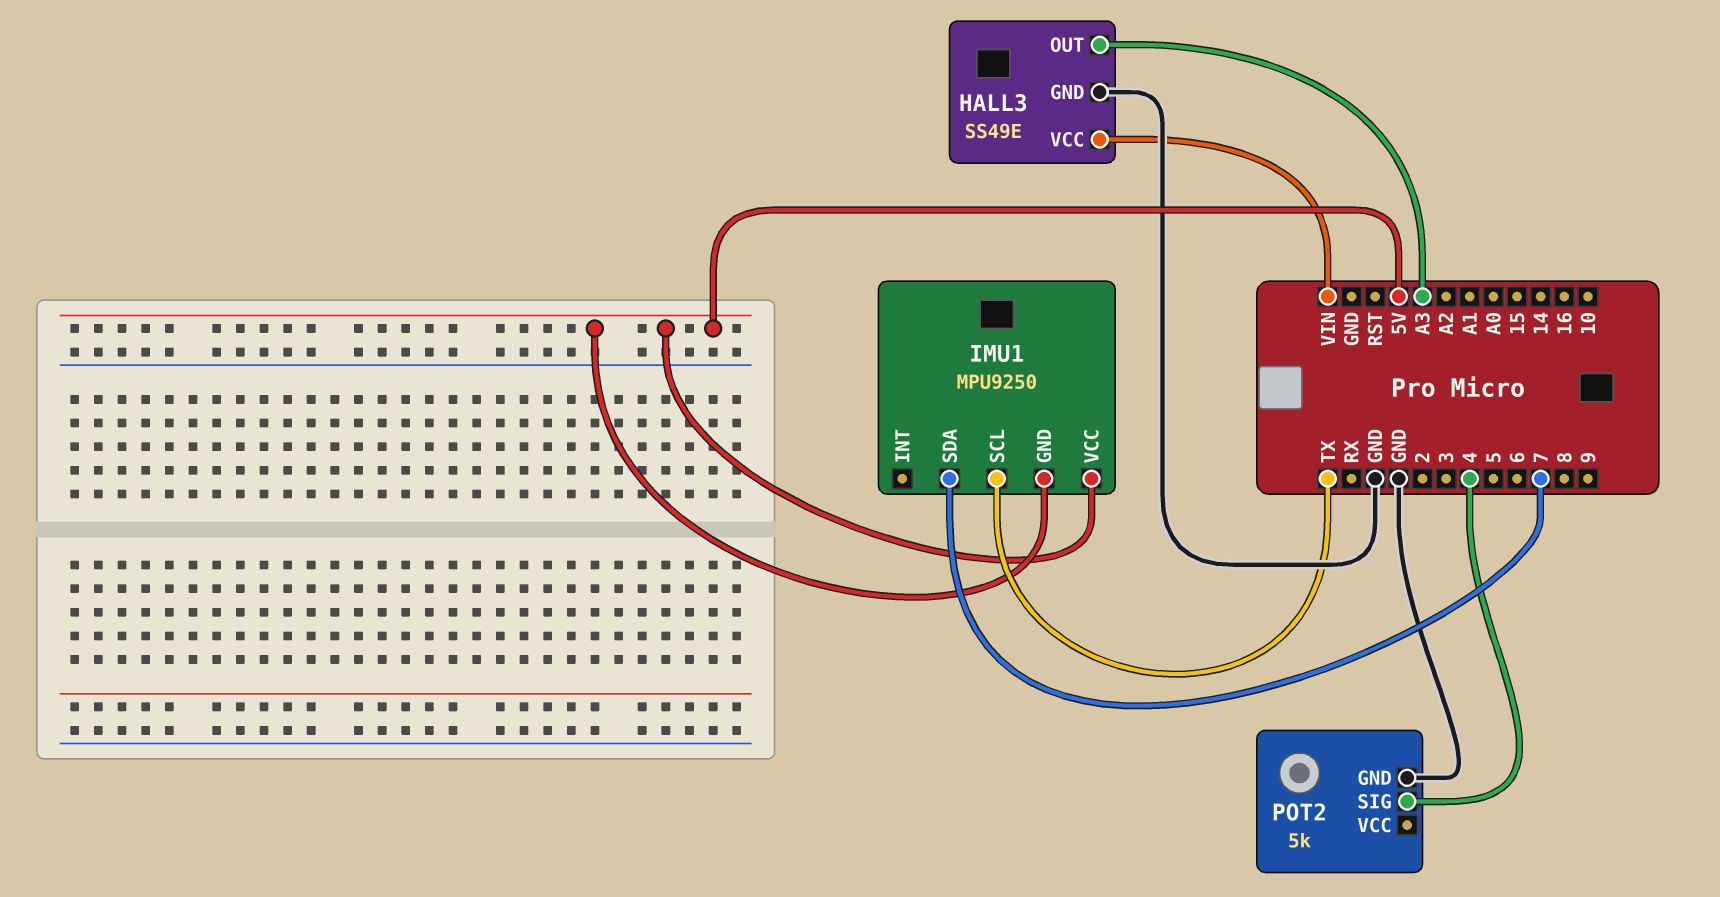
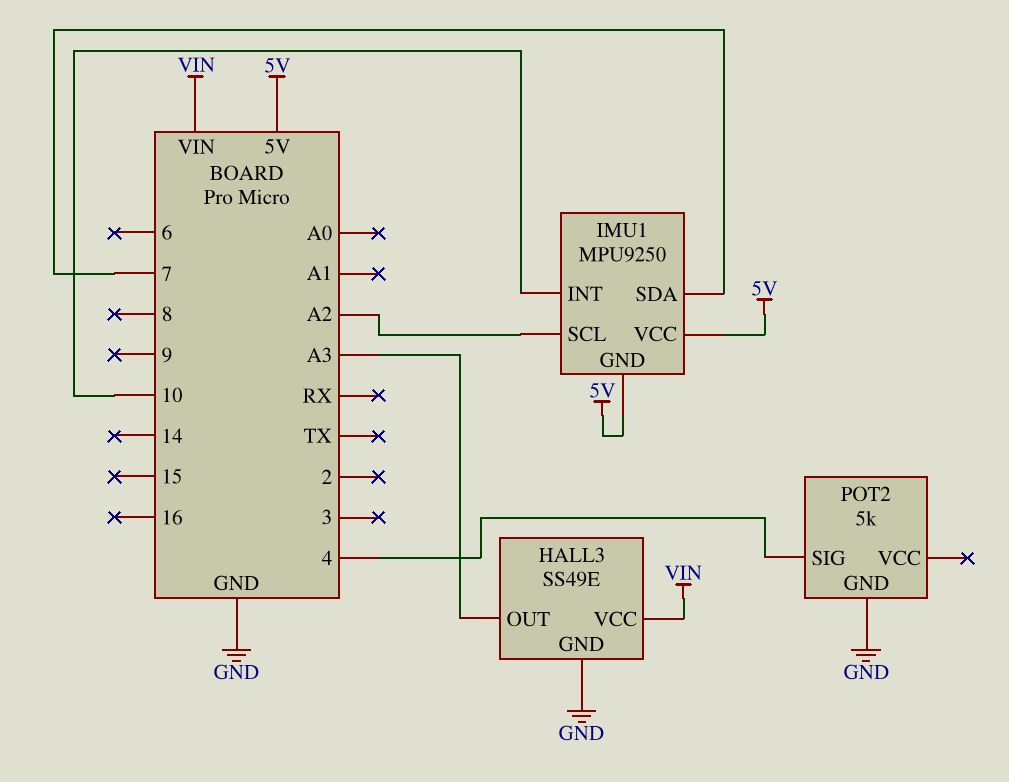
IMU1 pin INT: none -> 10
IMU1 pin SCL: TX -> A2

